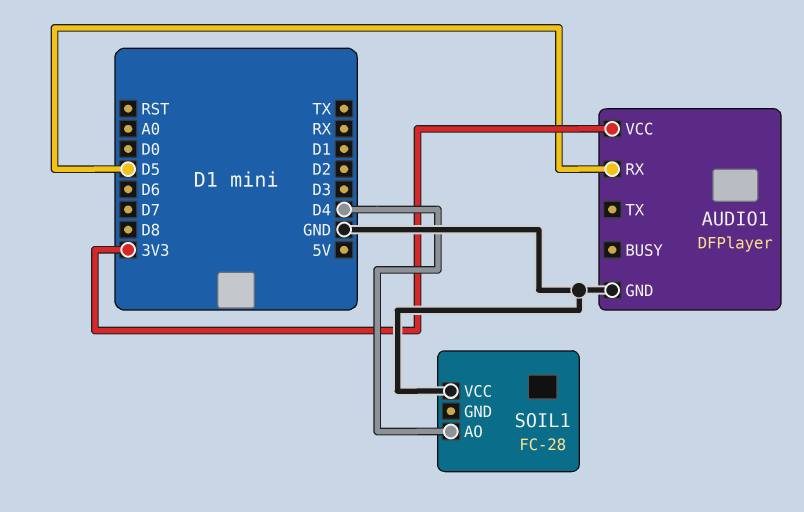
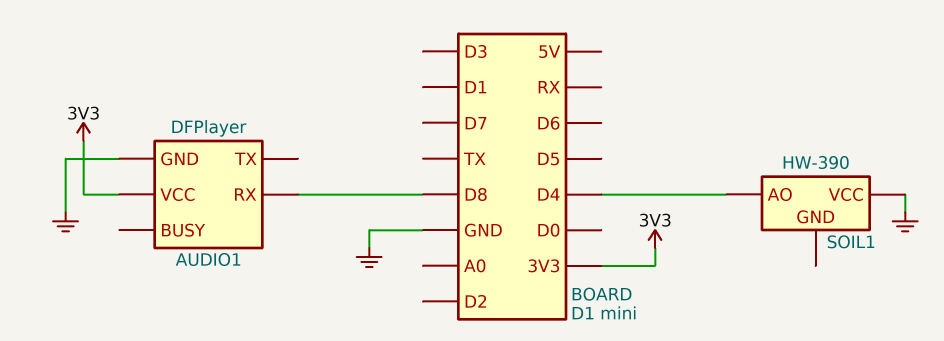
AUDIO1 pin RX: D5 -> D8
SOIL1: FC-28 -> HW-390

